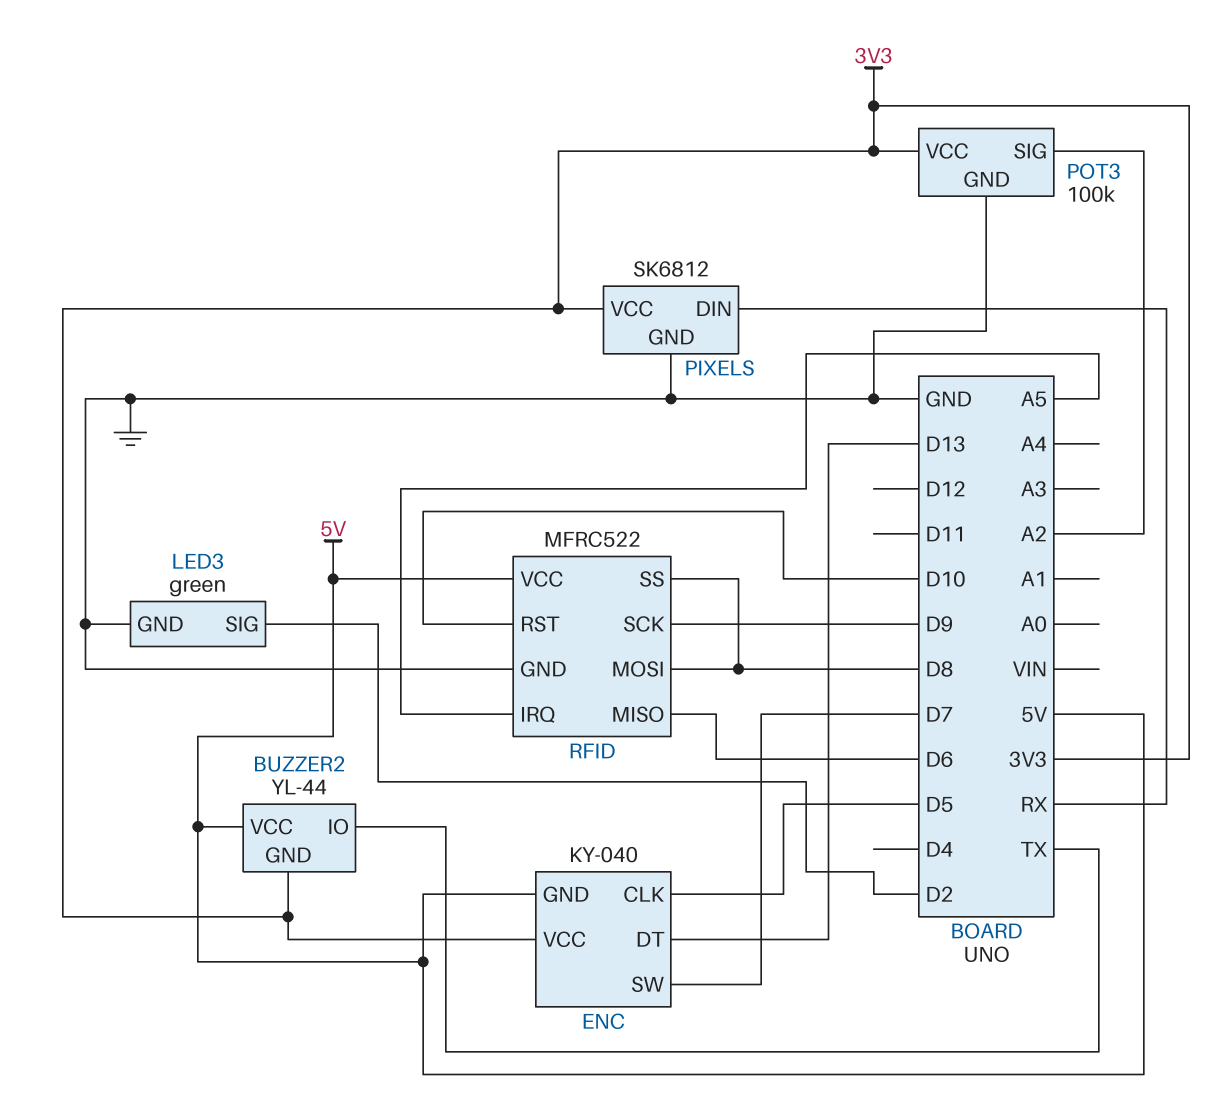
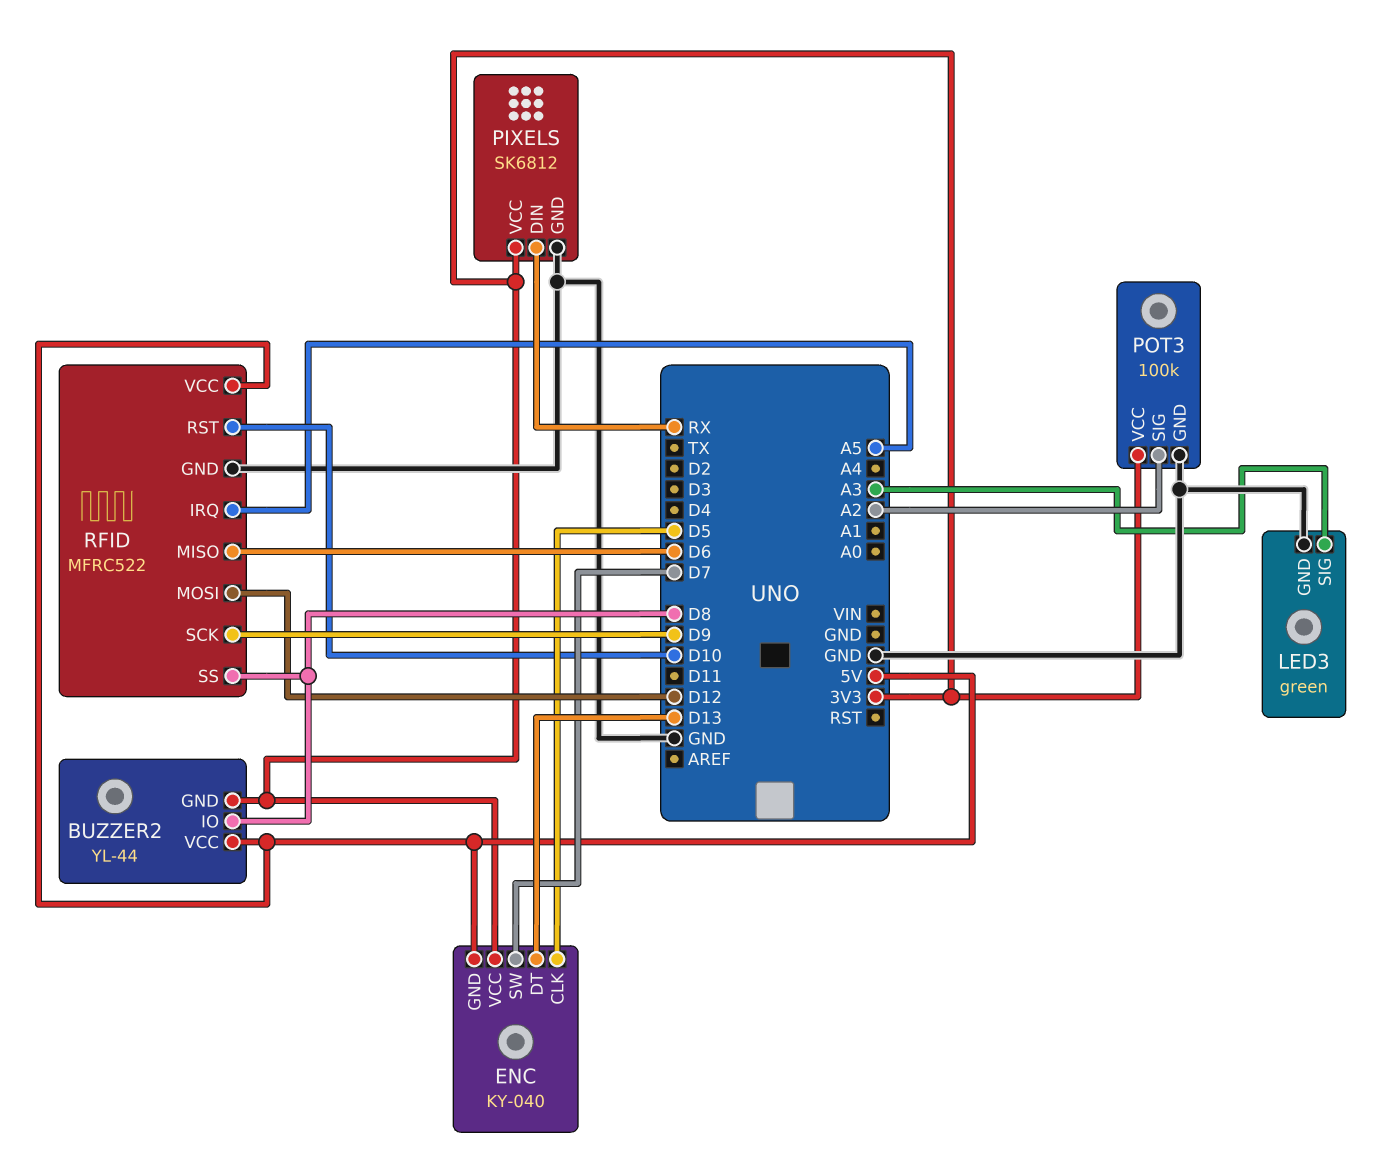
BUZZER2 pin IO: TX -> D8
LED3 pin SIG: D2 -> A3
RFID pin MOSI: D8 -> D12

